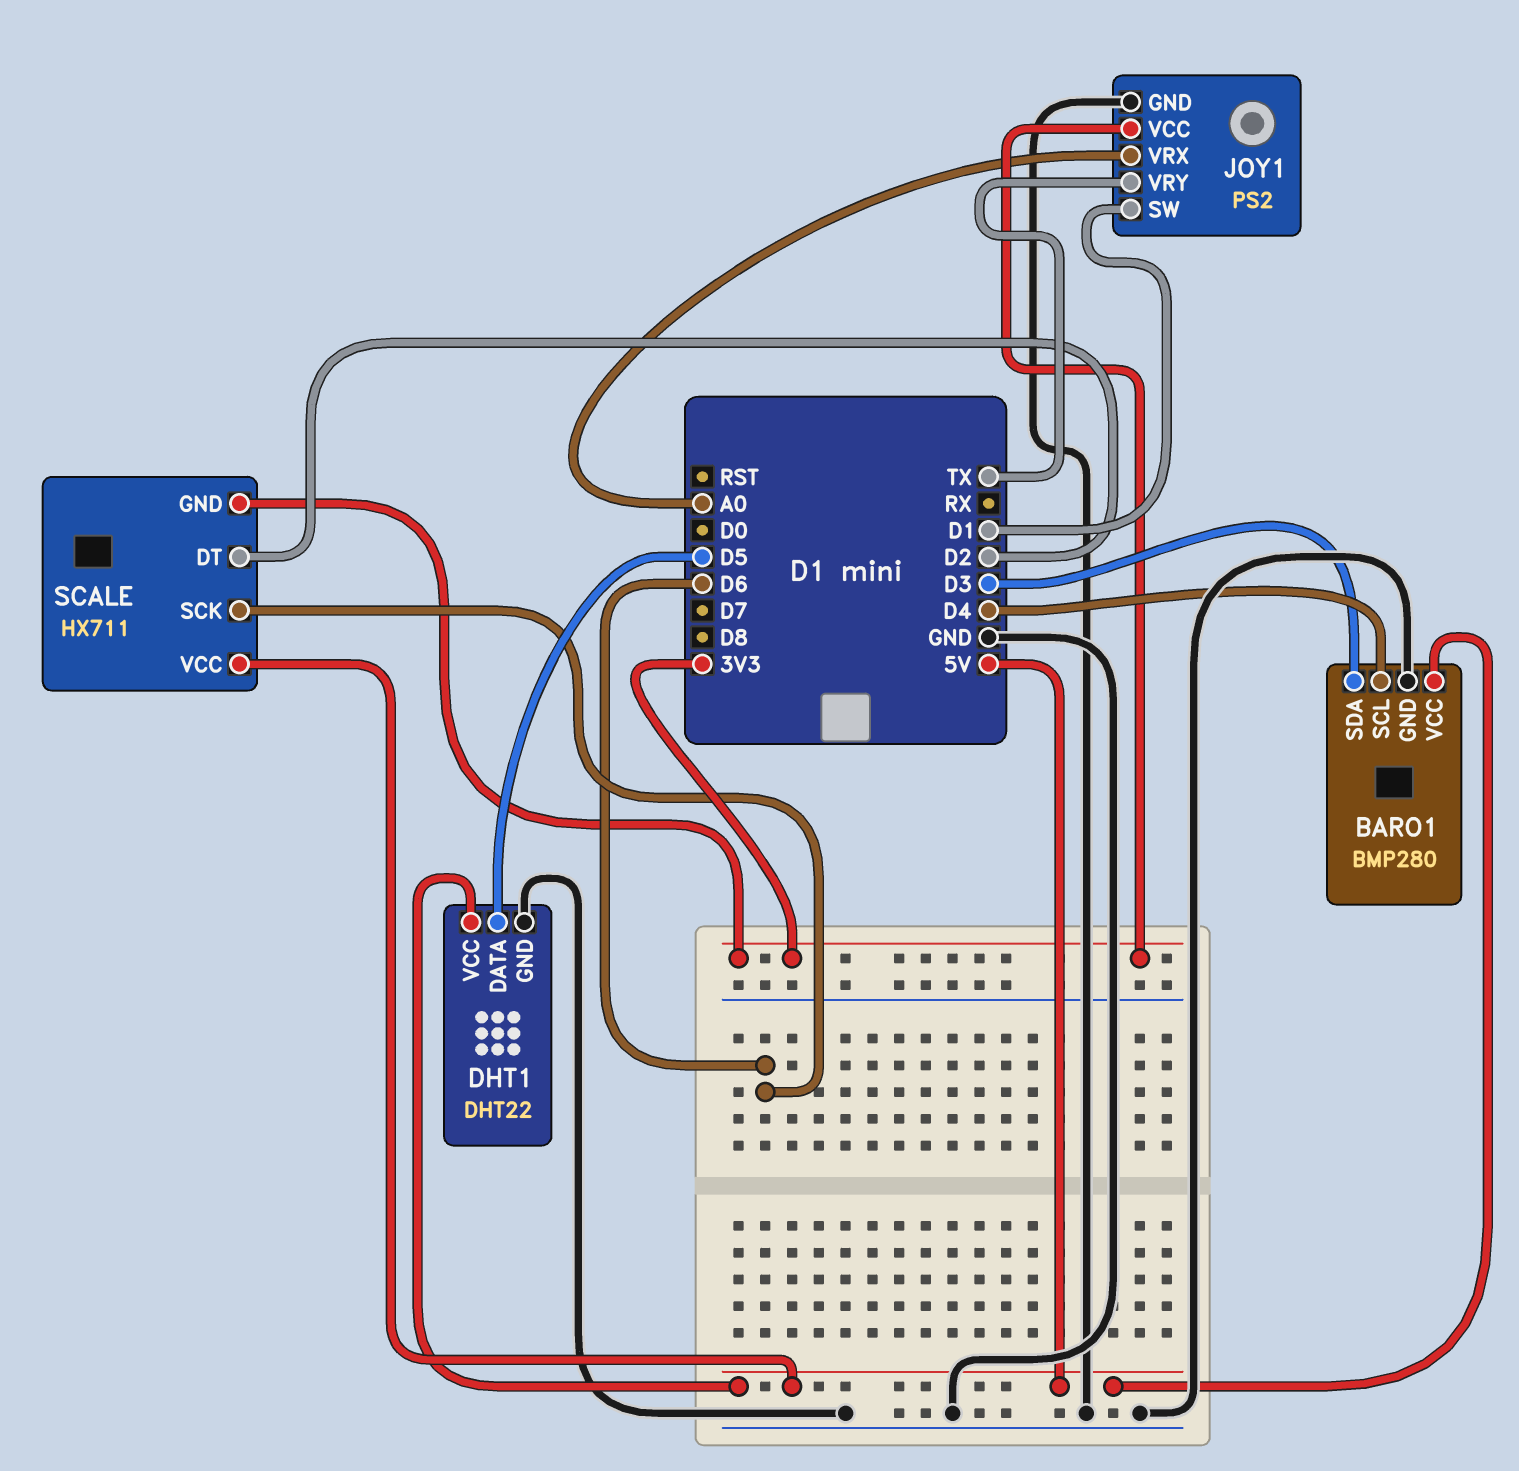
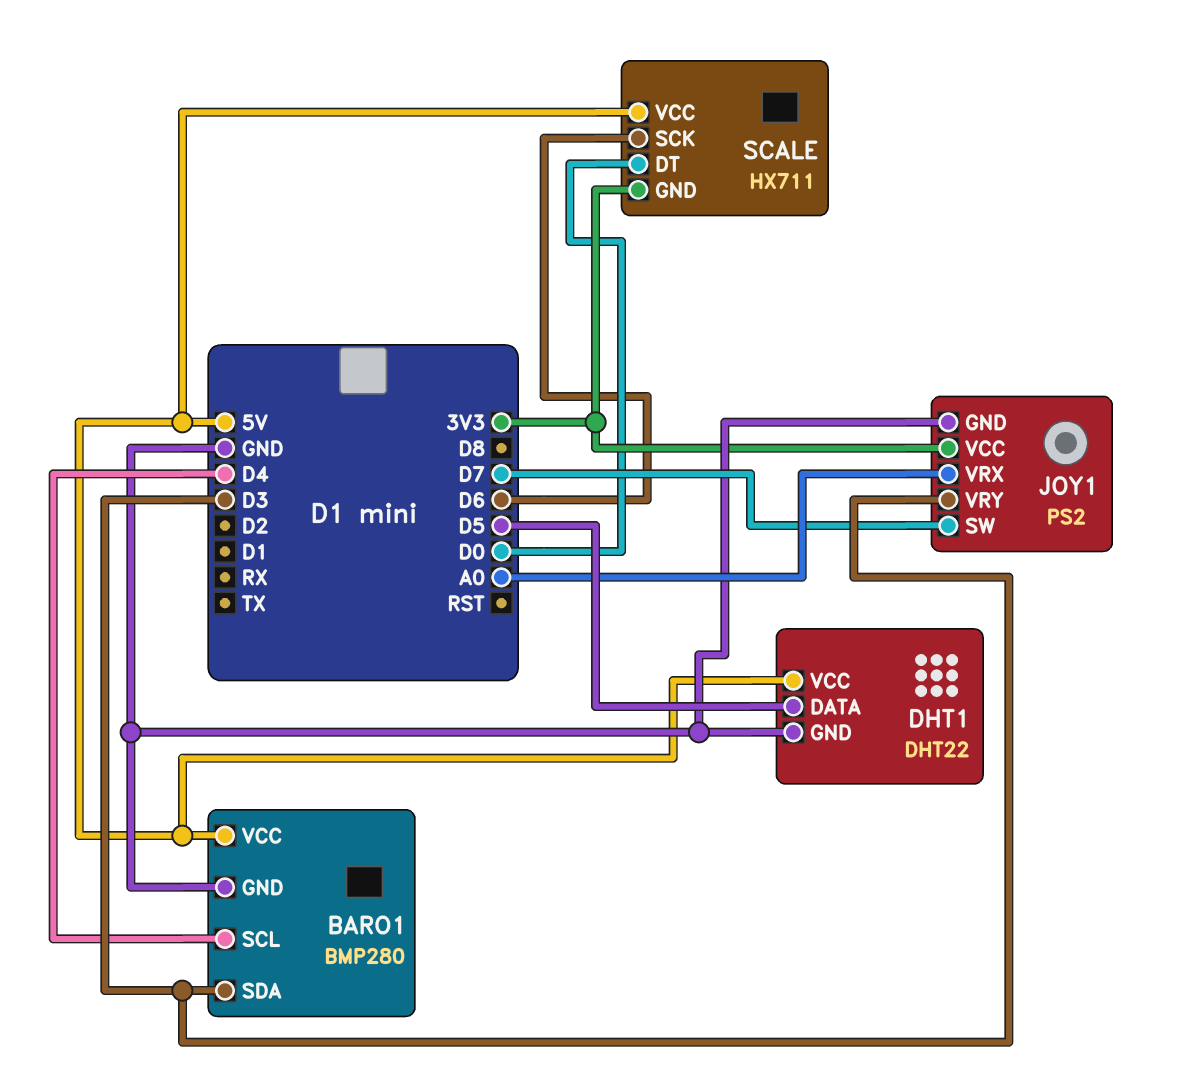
JOY1 pin SW: D1 -> D7
JOY1 pin VRY: TX -> D3
SCALE pin DT: D2 -> D0

